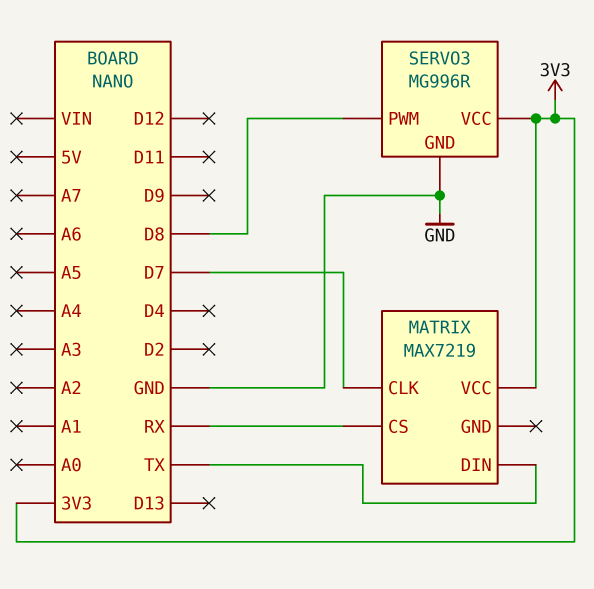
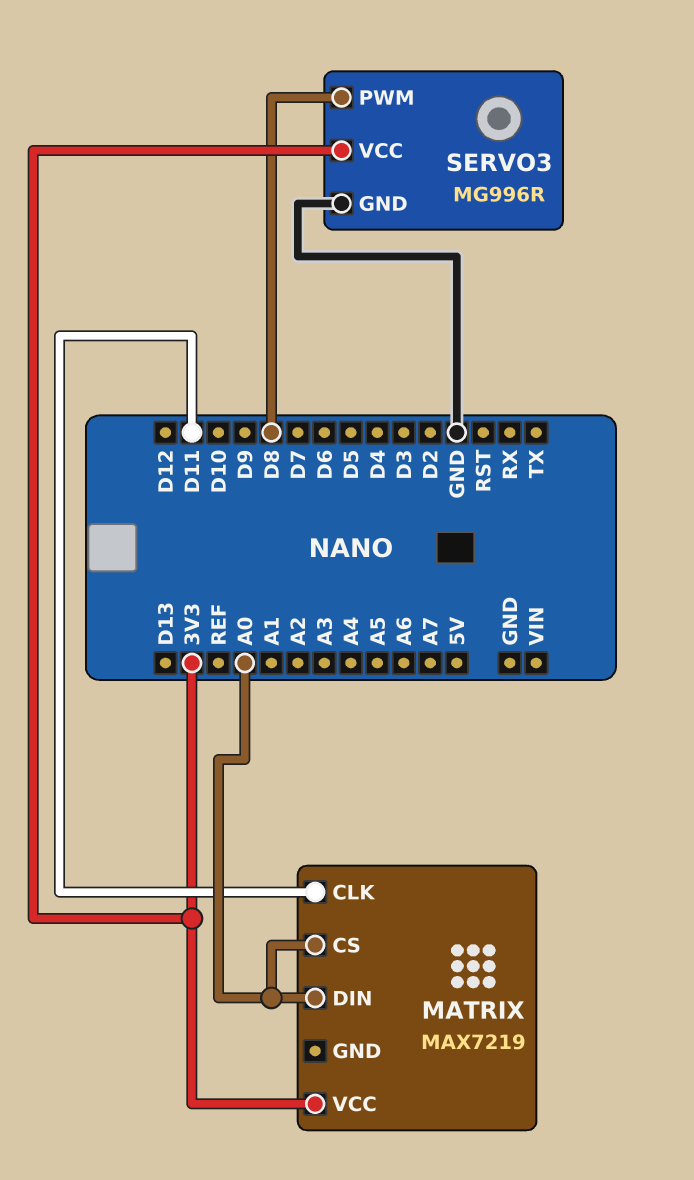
MATRIX pin CLK: D7 -> D11
MATRIX pin CS: RX -> A0
MATRIX pin DIN: TX -> A0

